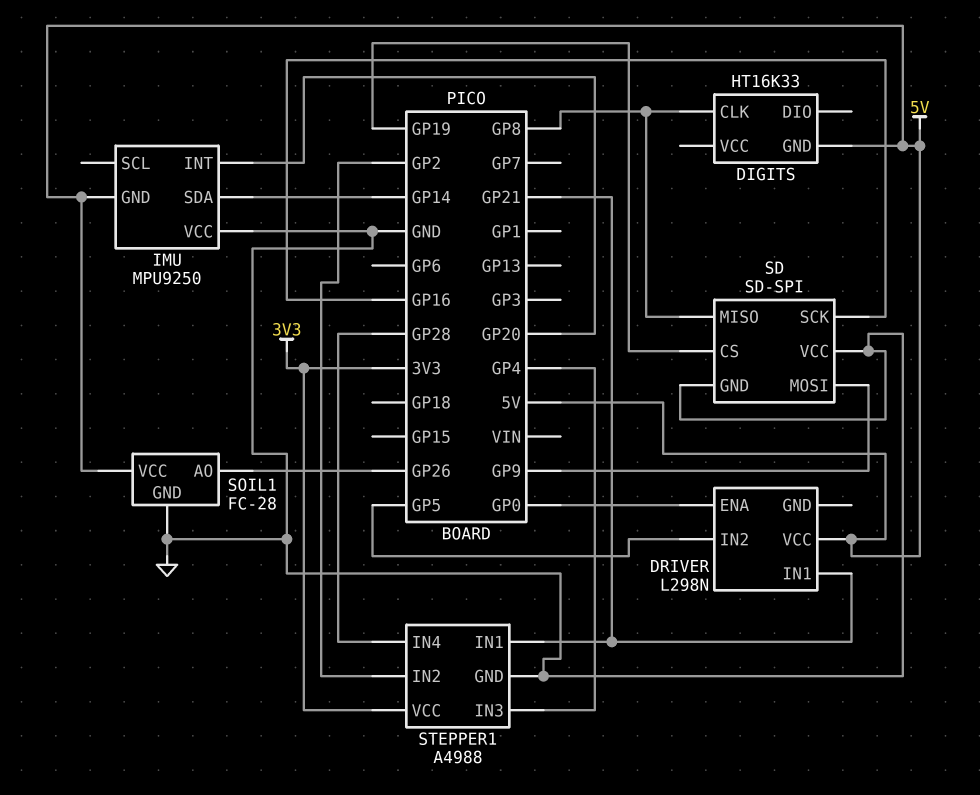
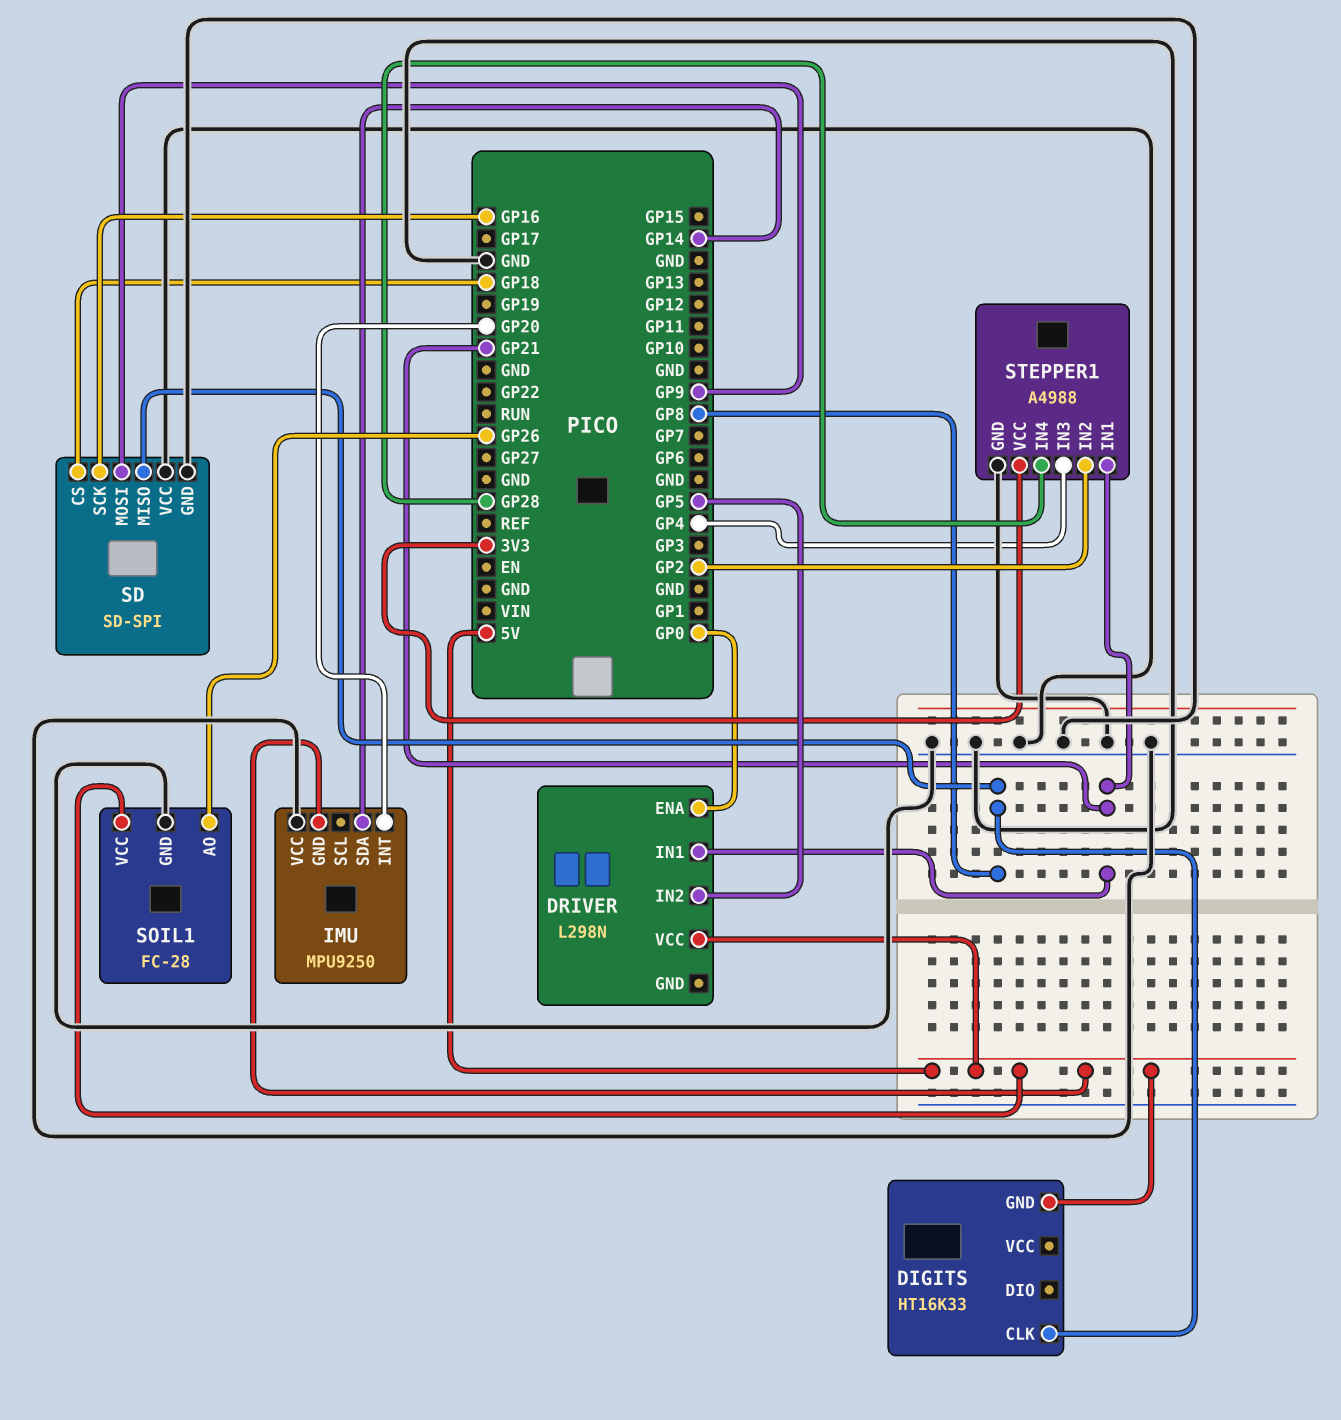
SD pin CS: GP19 -> GP18

